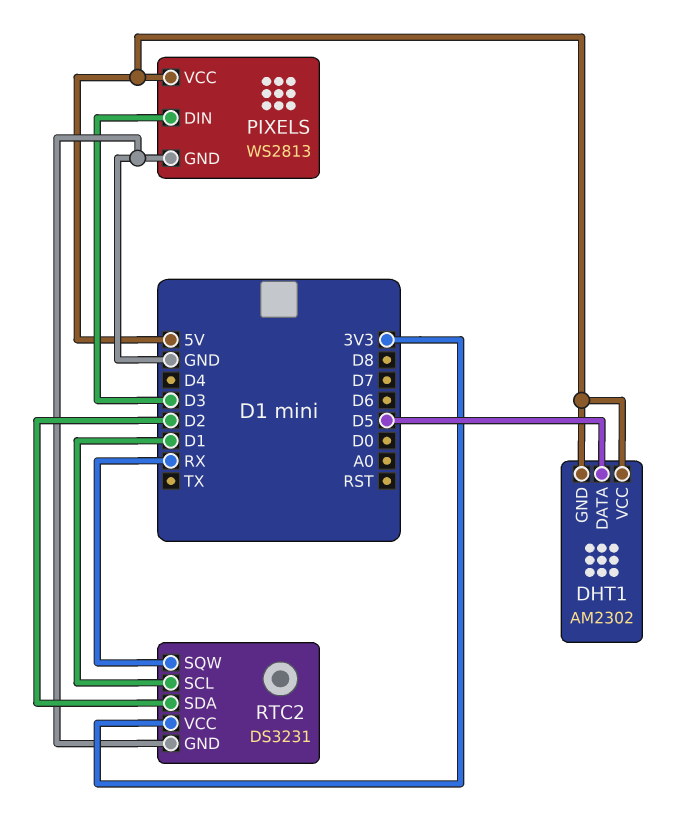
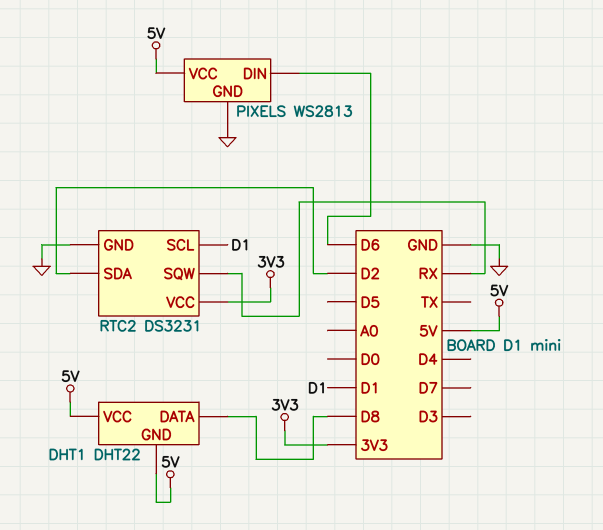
DHT1: AM2302 -> DHT22
DHT1 pin DATA: D5 -> D8
PIXELS pin DIN: D3 -> D6

